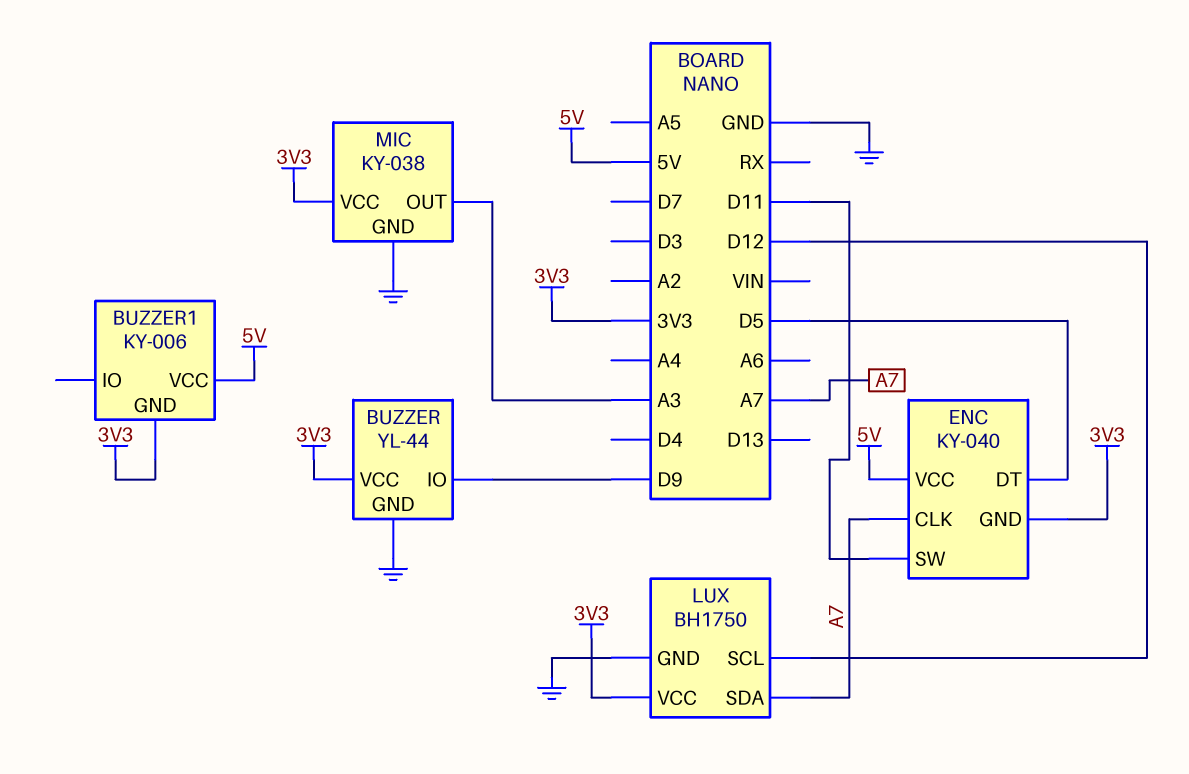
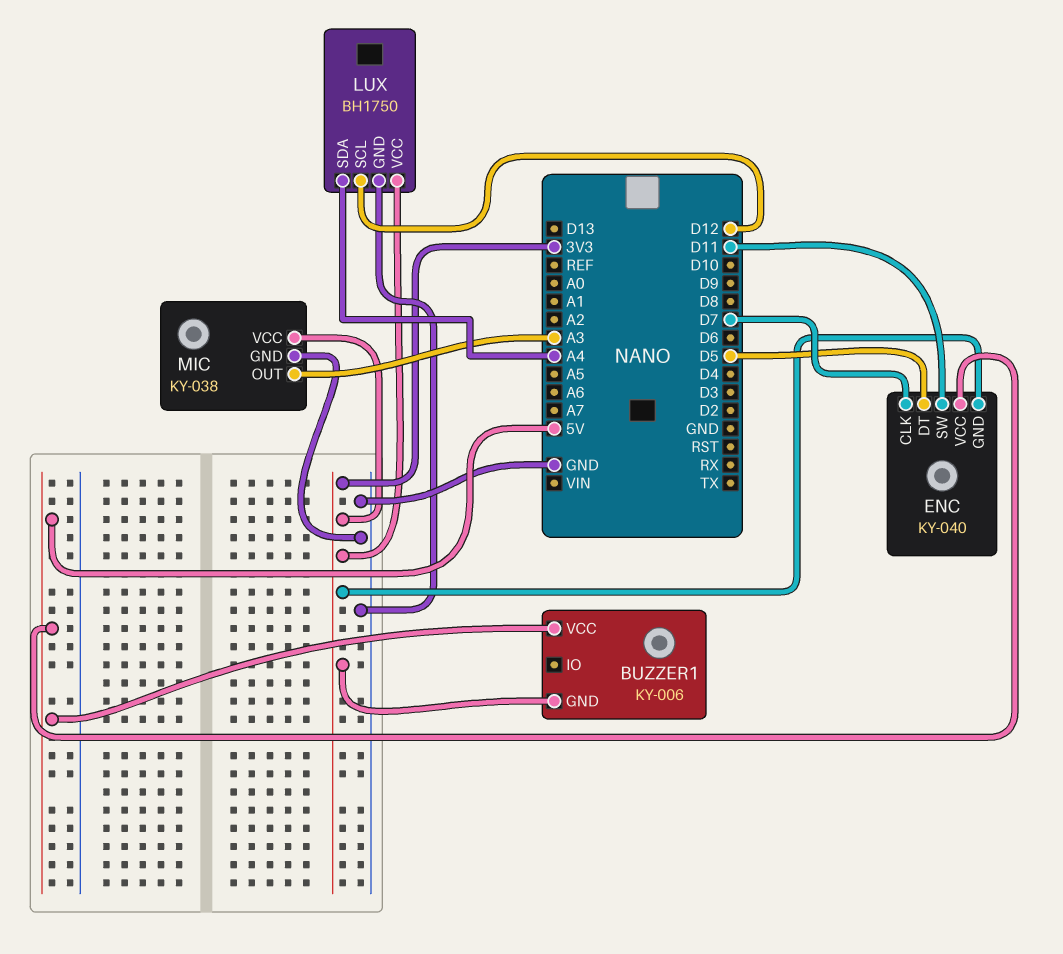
BUZZER: YL-44 -> none
BUZZER pin GND: GND -> none
BUZZER pin IO: D9 -> none
BUZZER pin VCC: 3V3 -> none
ENC pin CLK: A7 -> D7
LUX pin SDA: A7 -> A4

